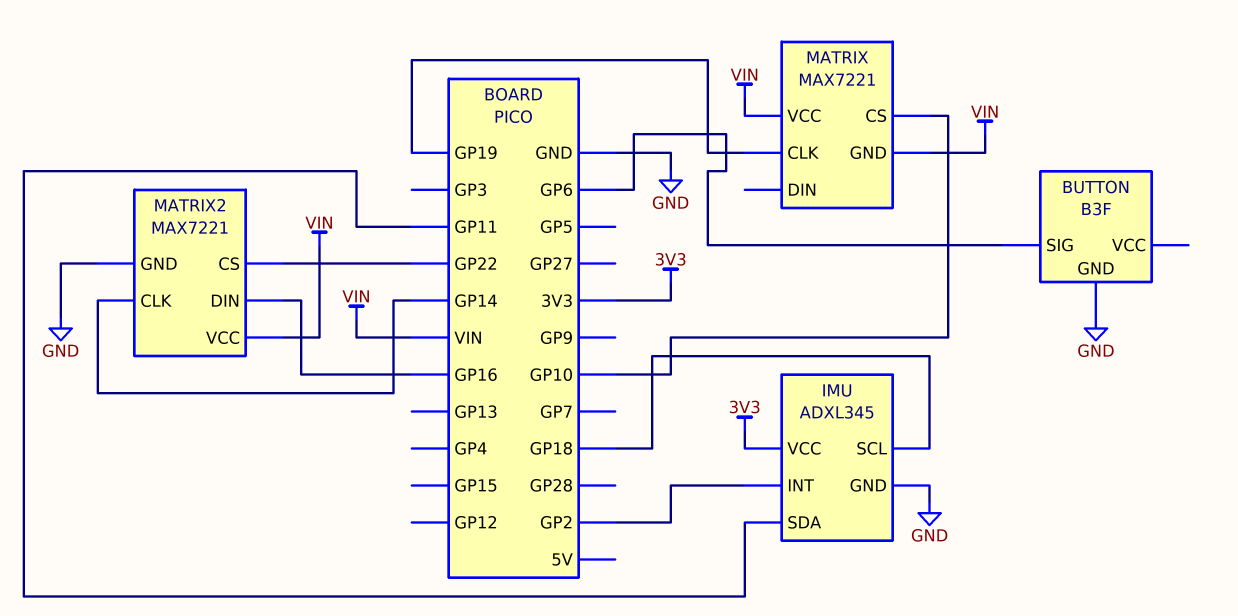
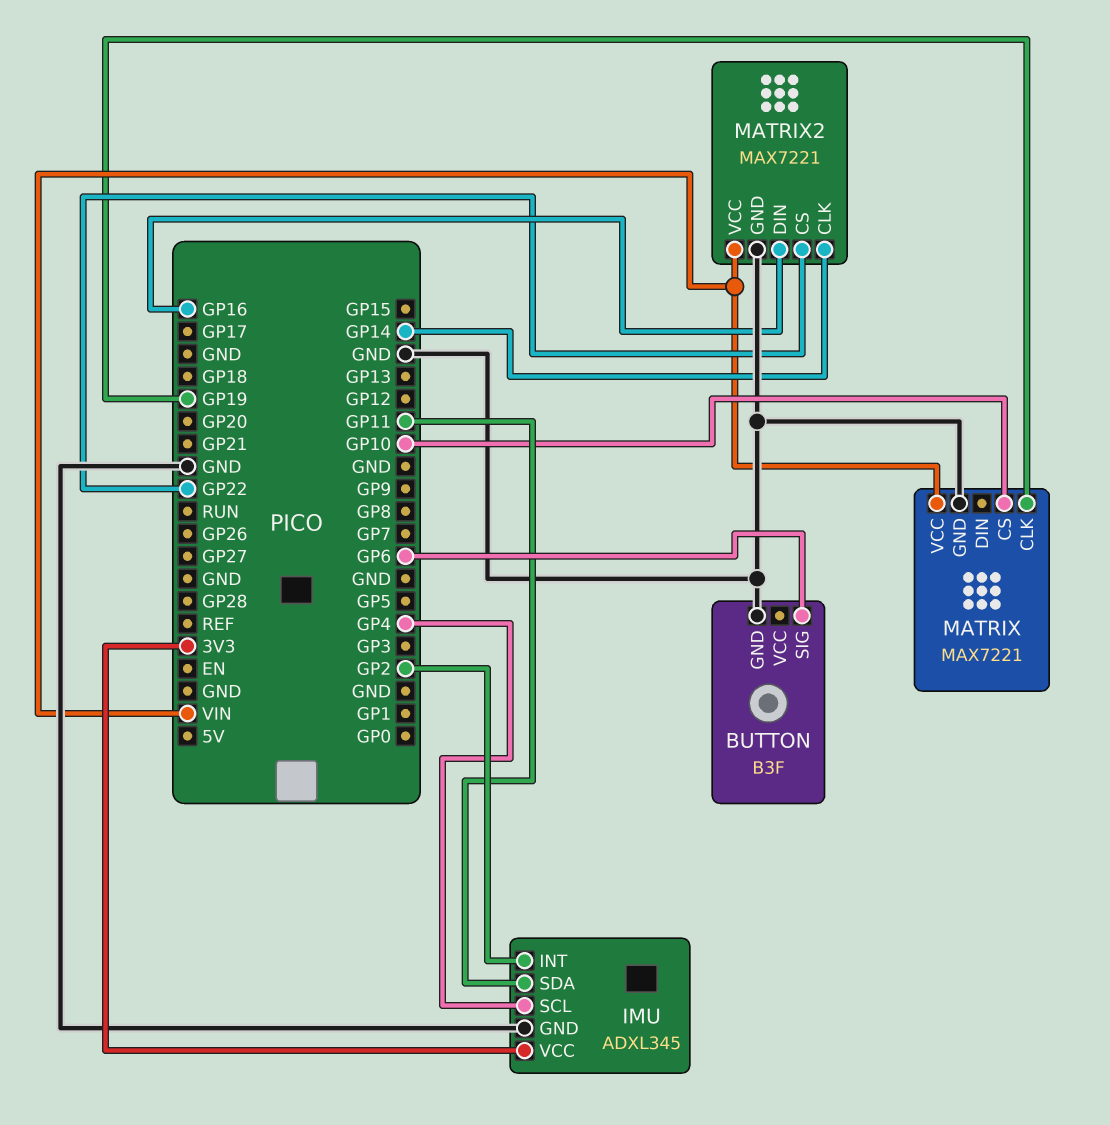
IMU pin SCL: GP18 -> GP4
MATRIX pin GND: VIN -> GND

